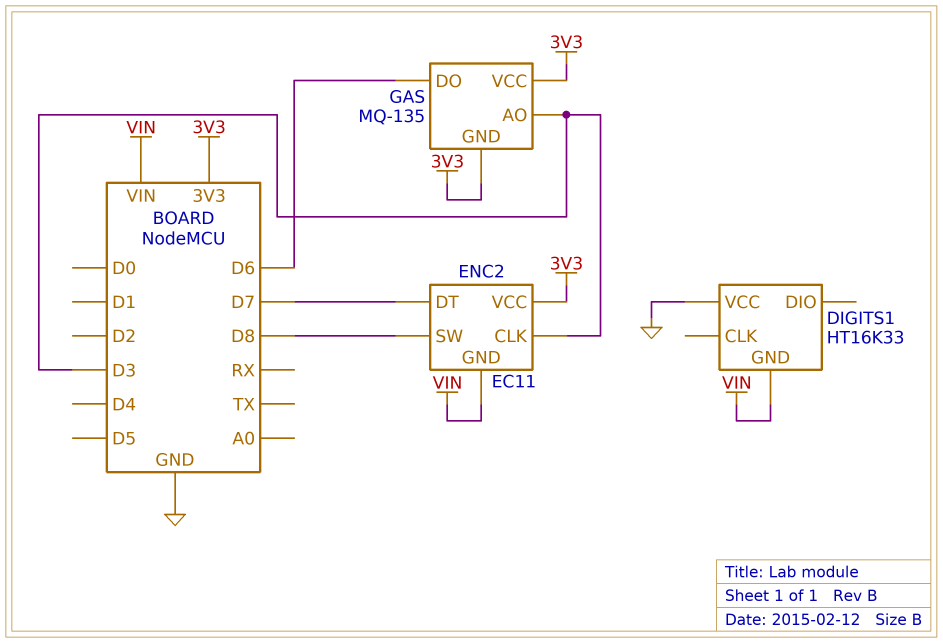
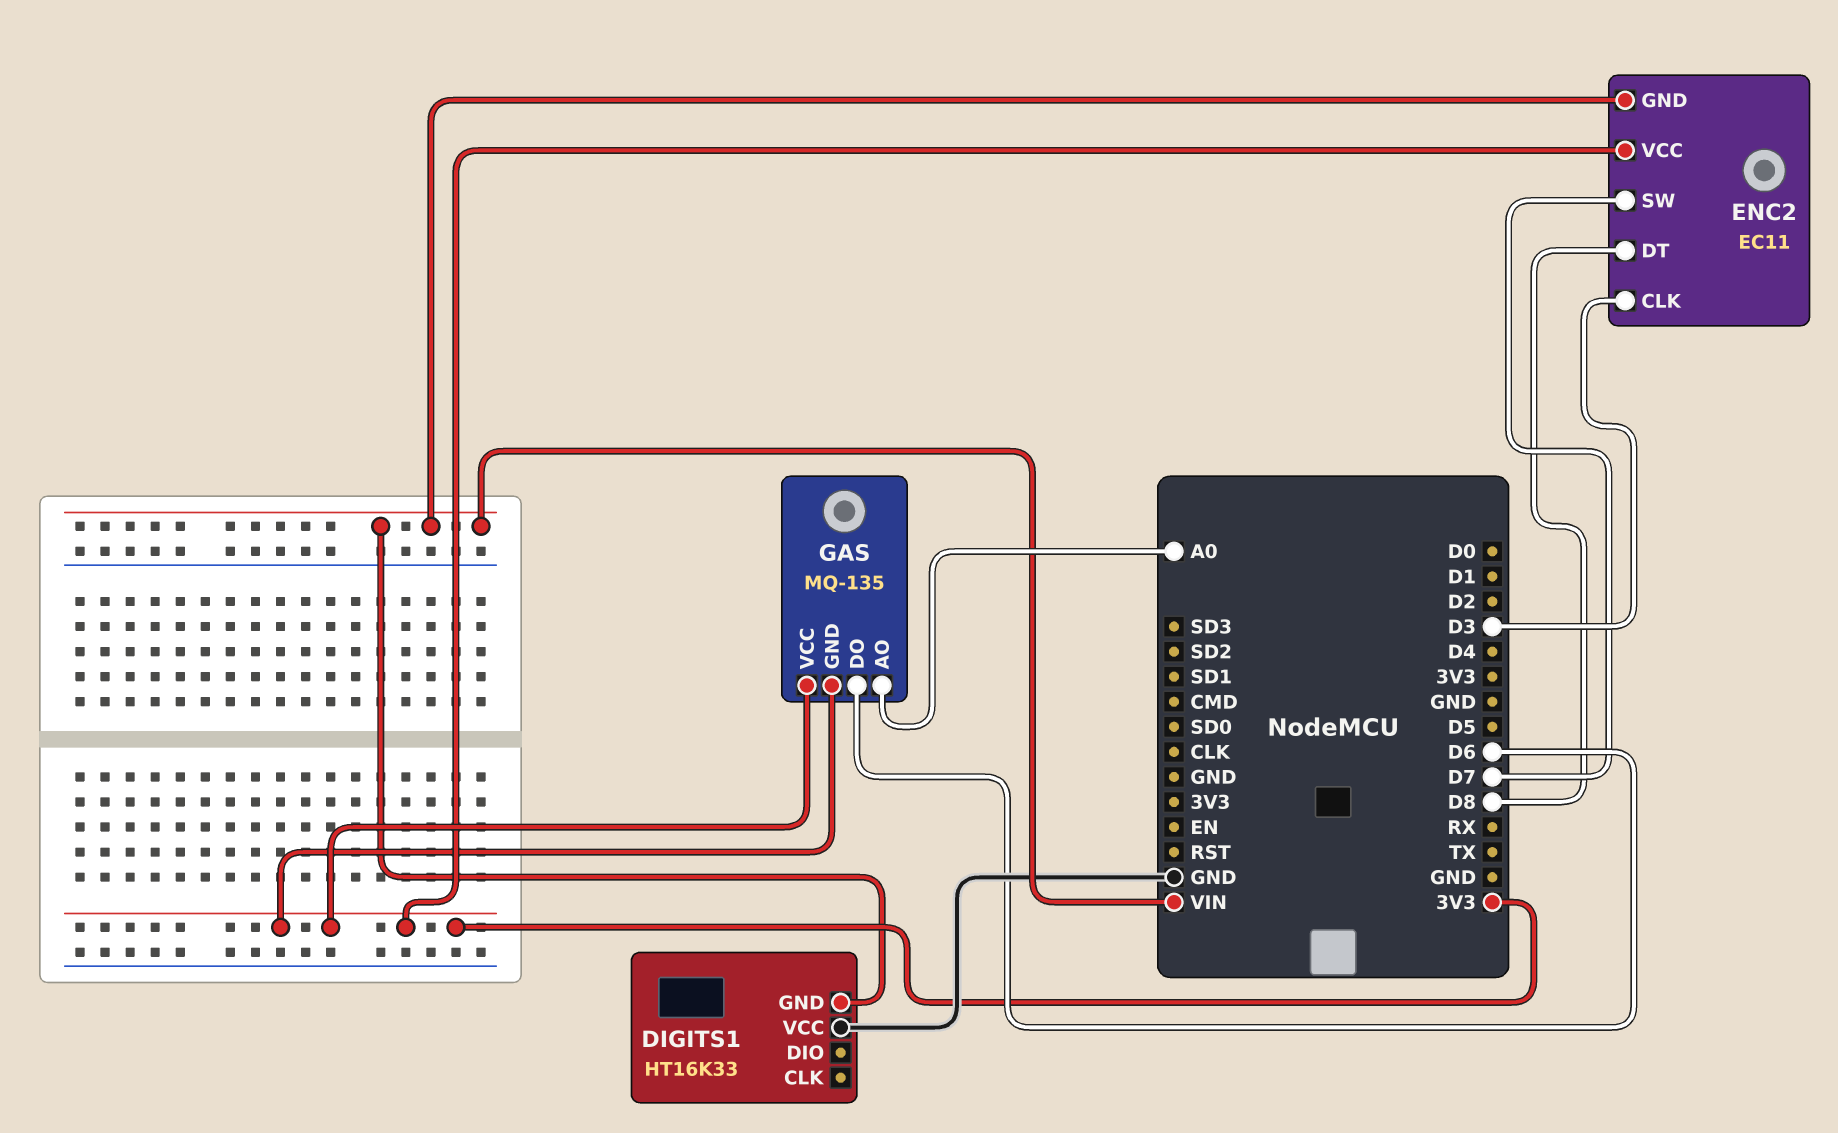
ENC2 pin DT: D7 -> D8
ENC2 pin SW: D8 -> D7
GAS pin AO: D3 -> A0

